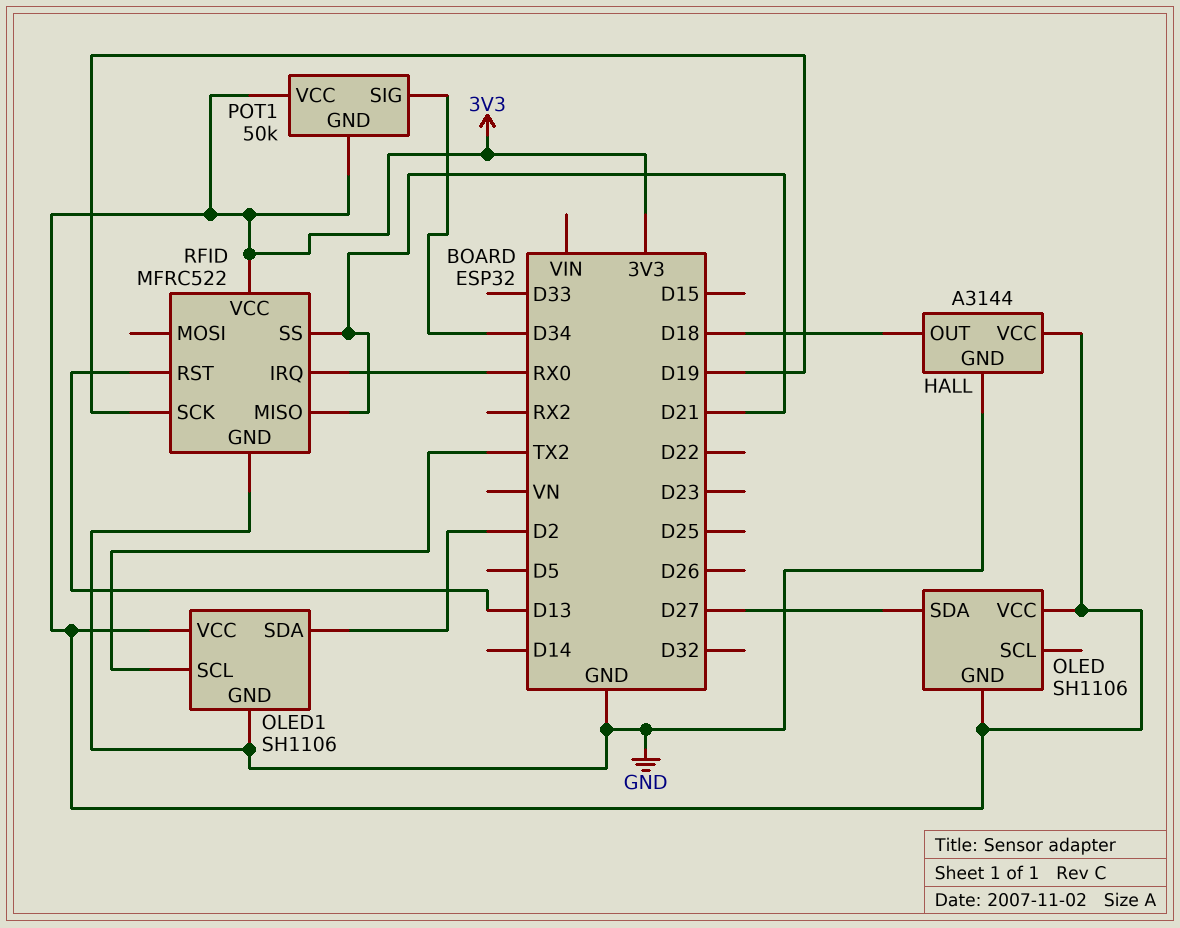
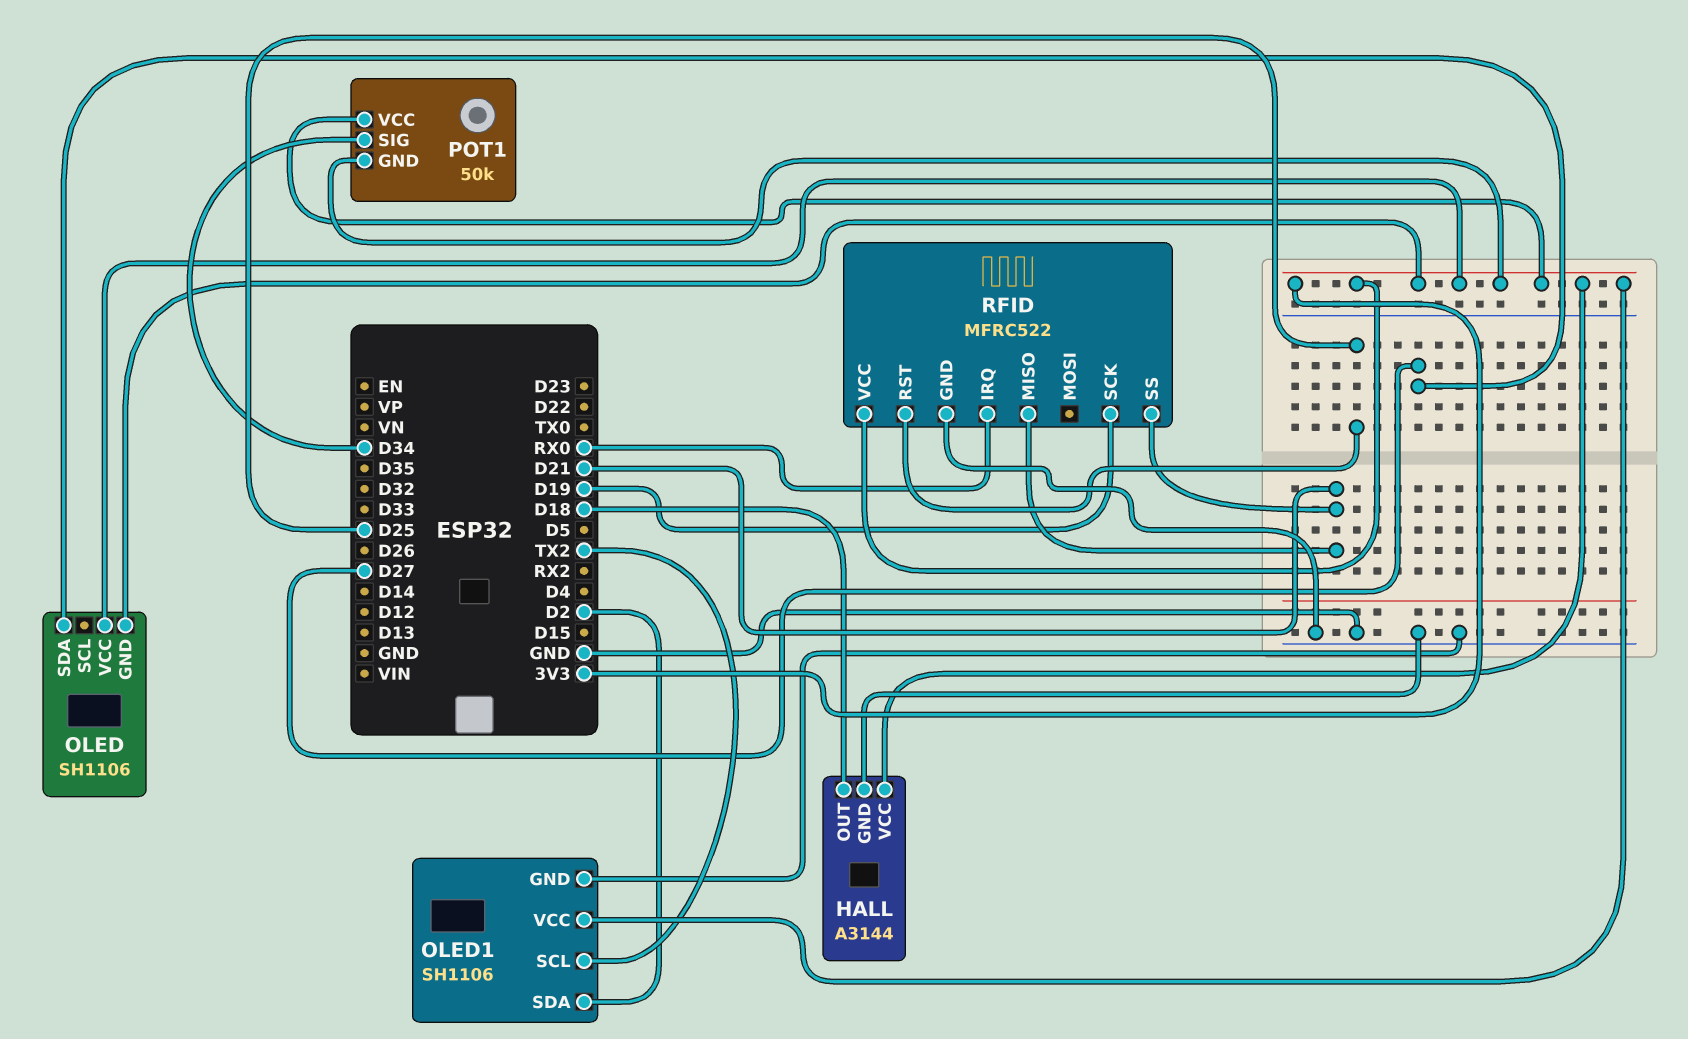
RFID pin RST: D13 -> D25

